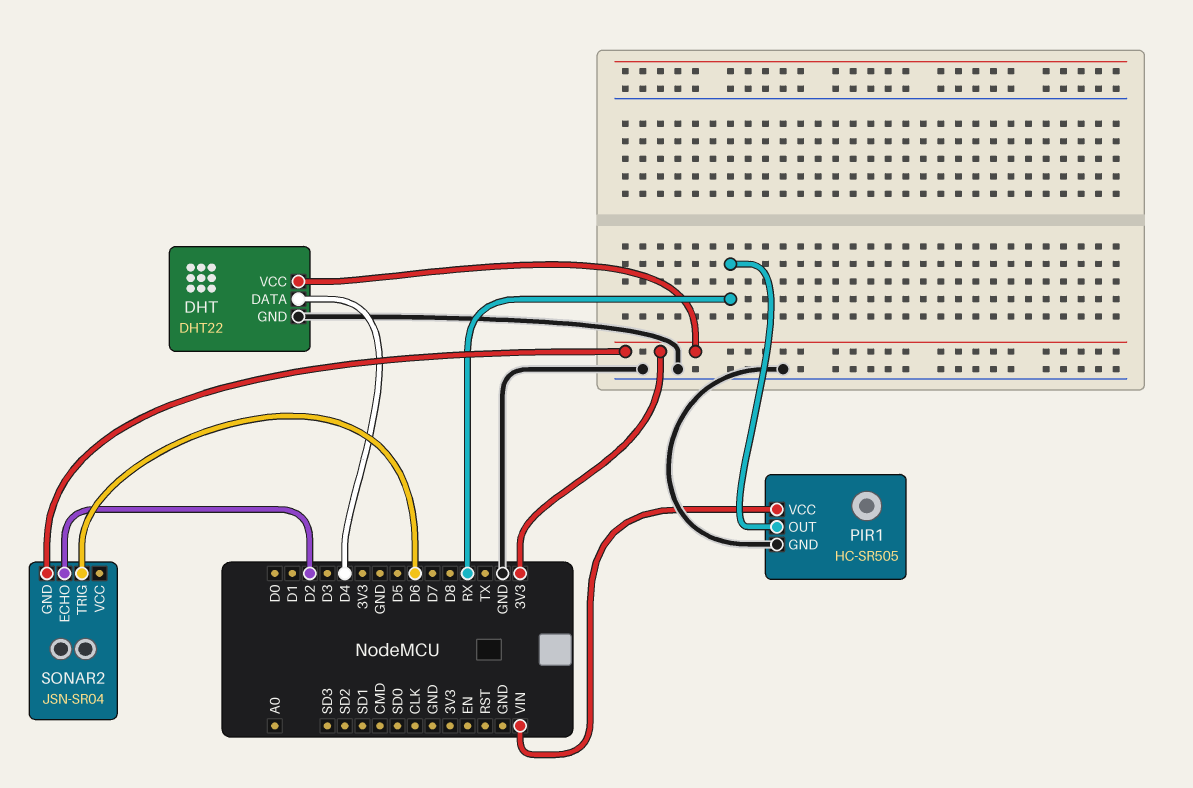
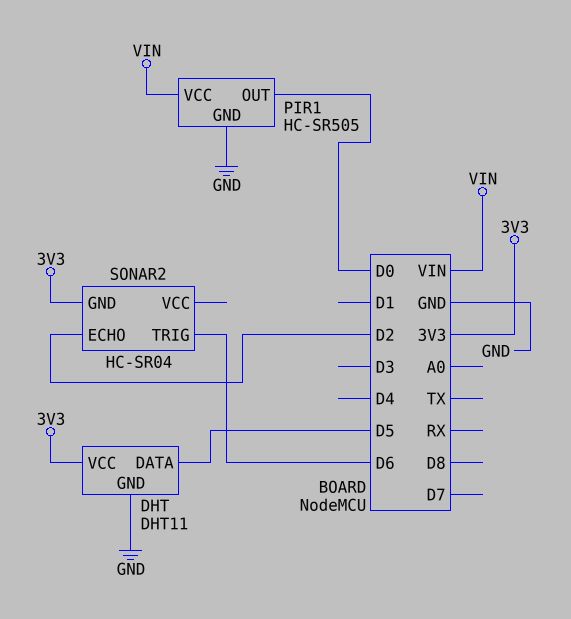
DHT: DHT22 -> DHT11
DHT pin DATA: D4 -> D5
PIR1 pin OUT: RX -> D0
SONAR2: JSN-SR04 -> HC-SR04

